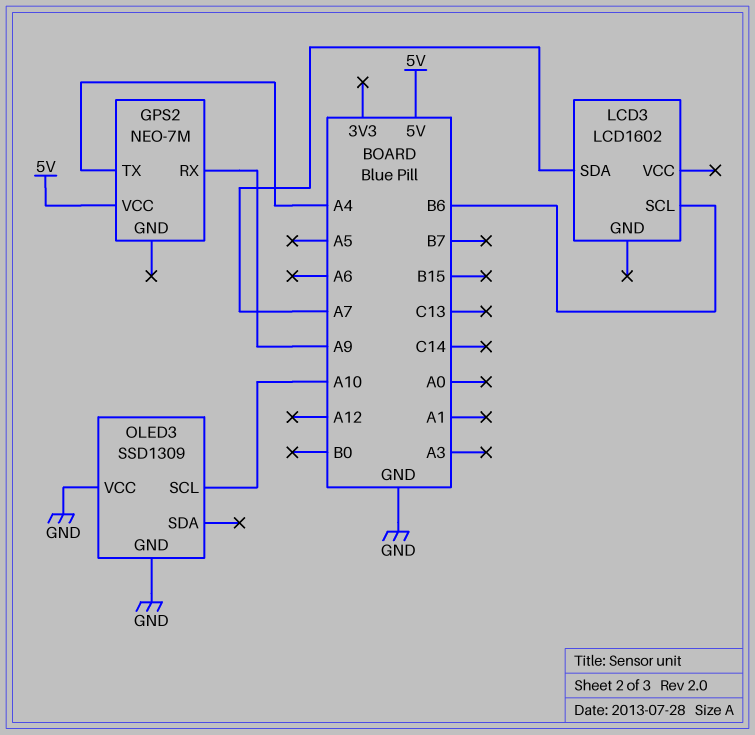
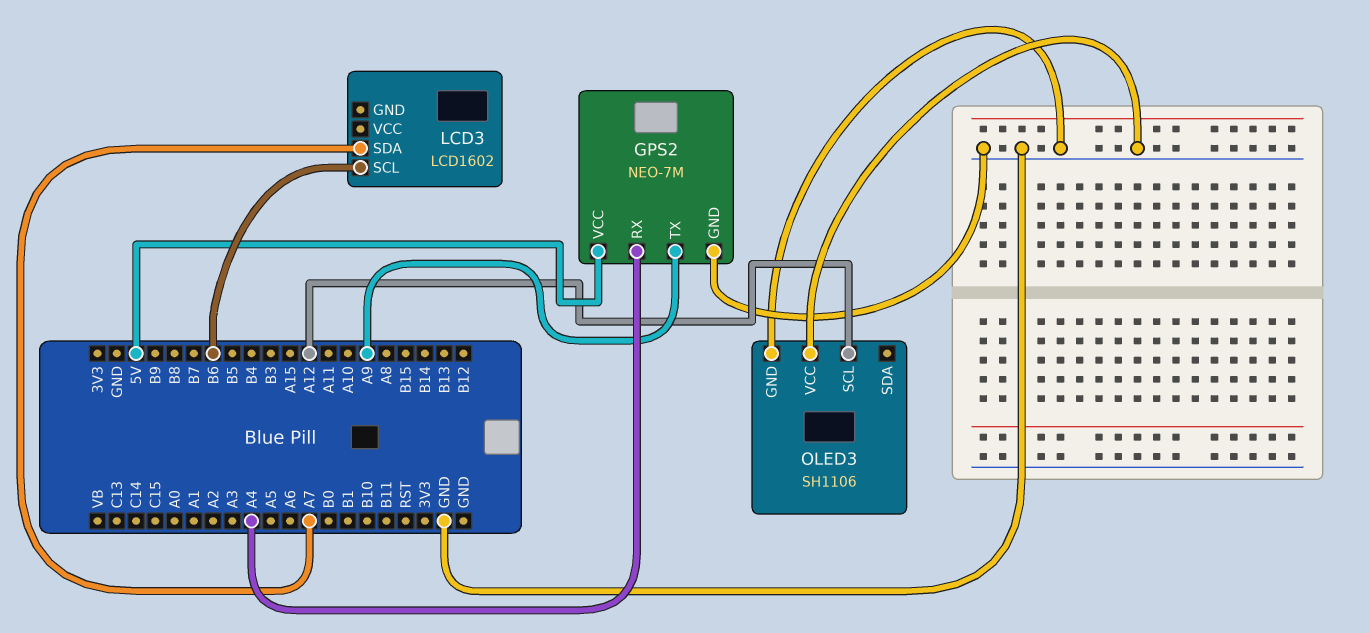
GPS2 pin GND: none -> GND
GPS2 pin RX: A9 -> A4
GPS2 pin TX: A4 -> A9
OLED3: SSD1309 -> SH1106
OLED3 pin SCL: A10 -> A12

